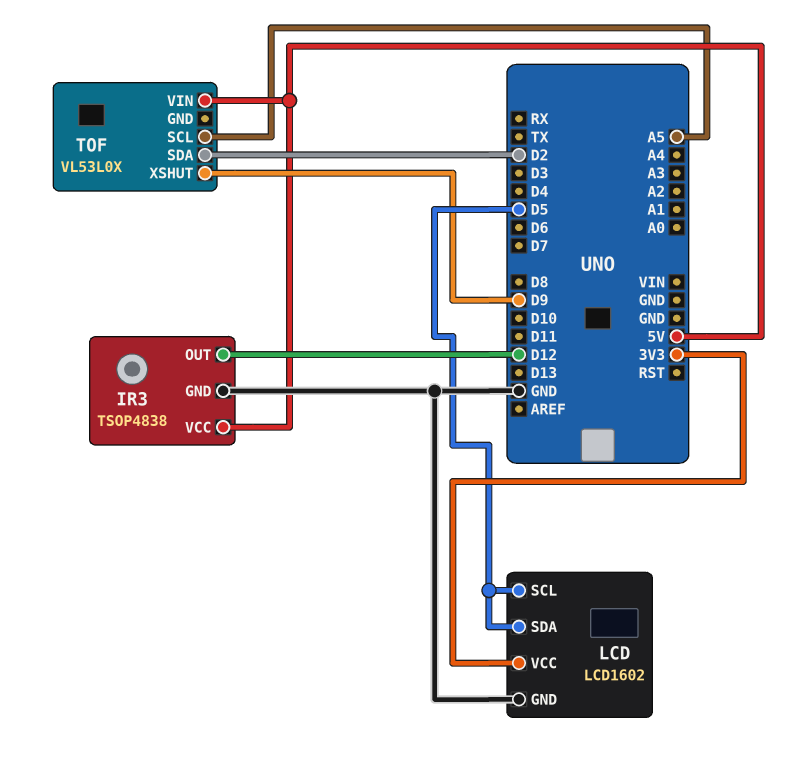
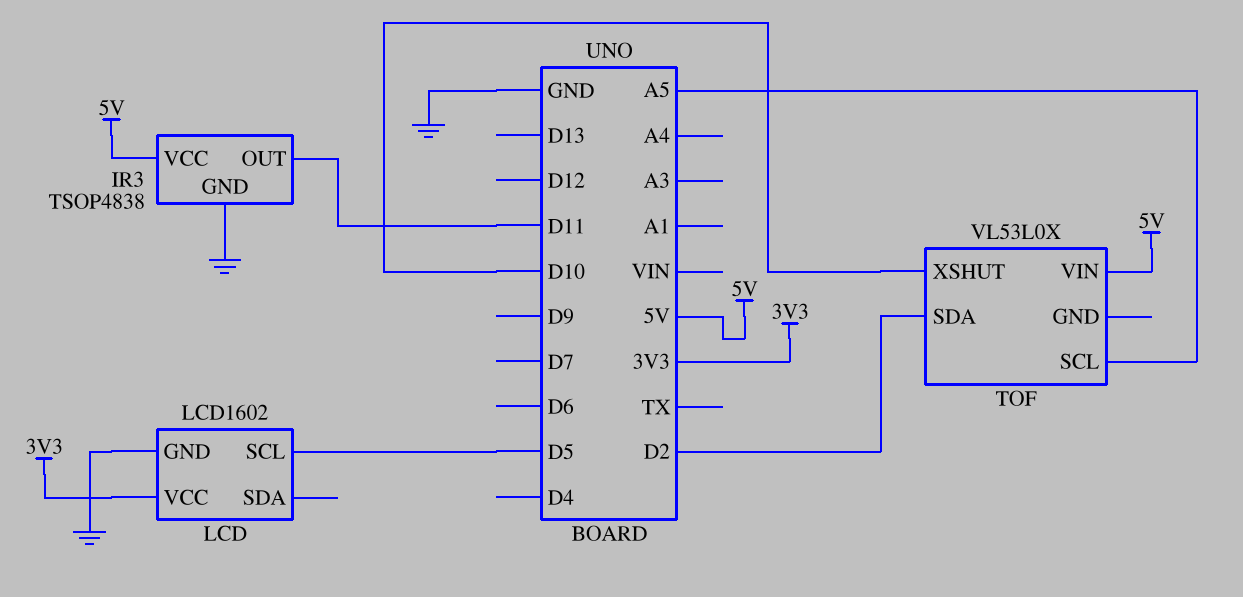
IR3 pin OUT: D12 -> D11
LCD pin SDA: D5 -> none
TOF pin XSHUT: D9 -> D10

